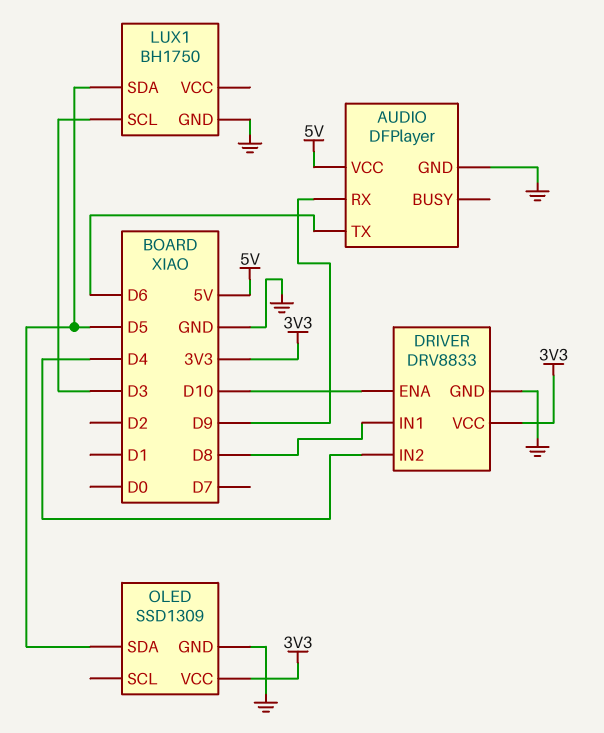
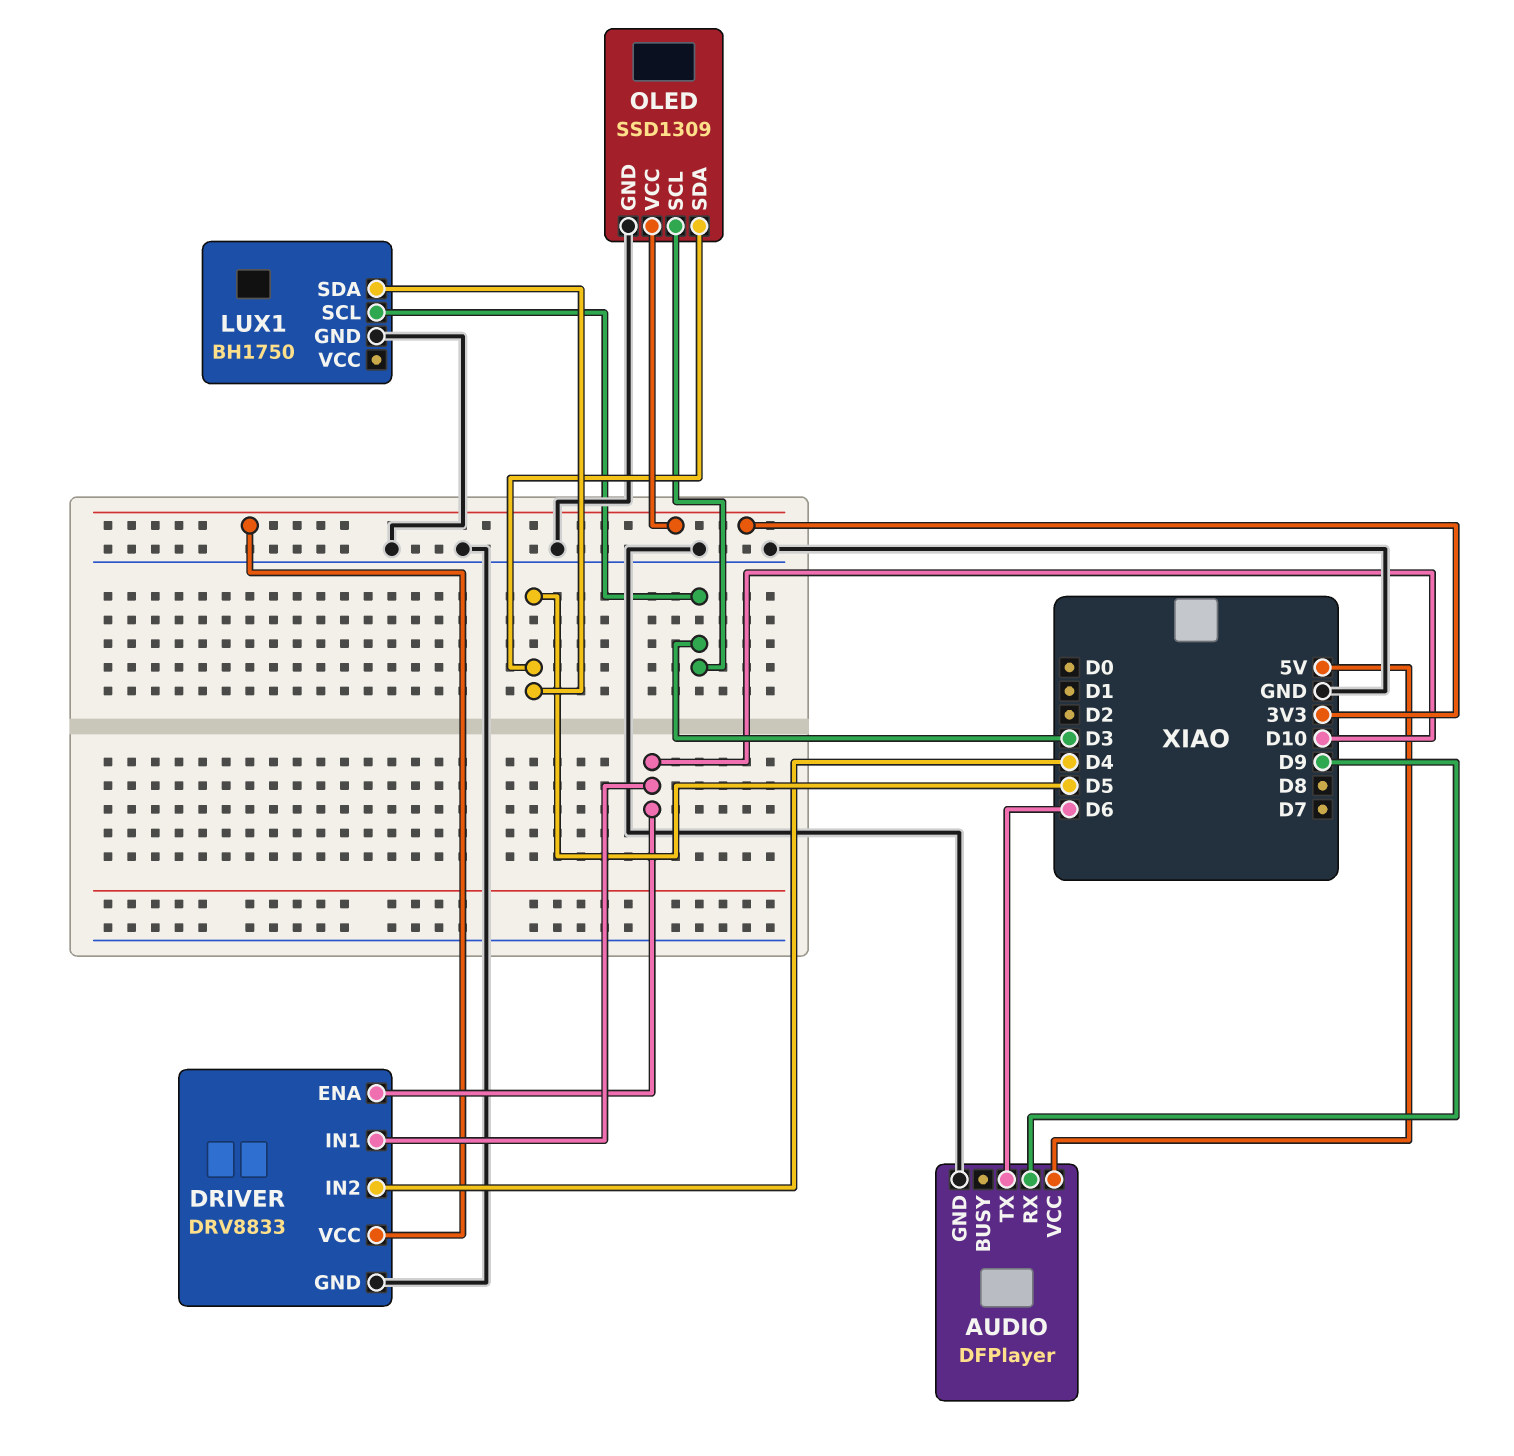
DRIVER pin IN1: D8 -> D10
OLED pin SCL: none -> D3

